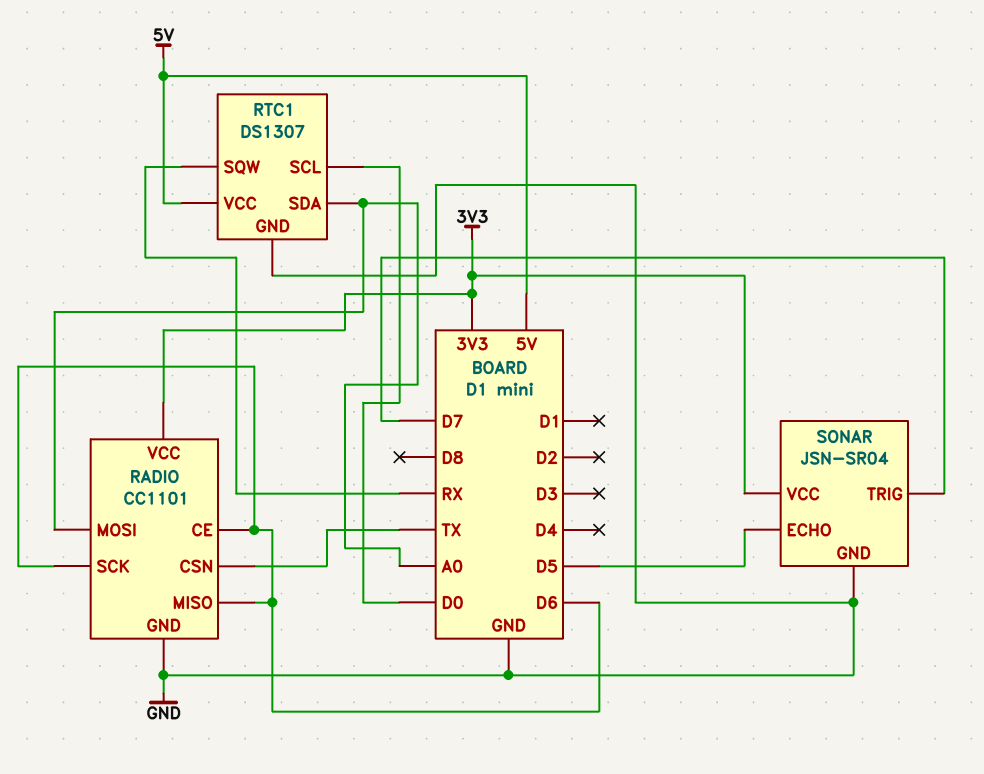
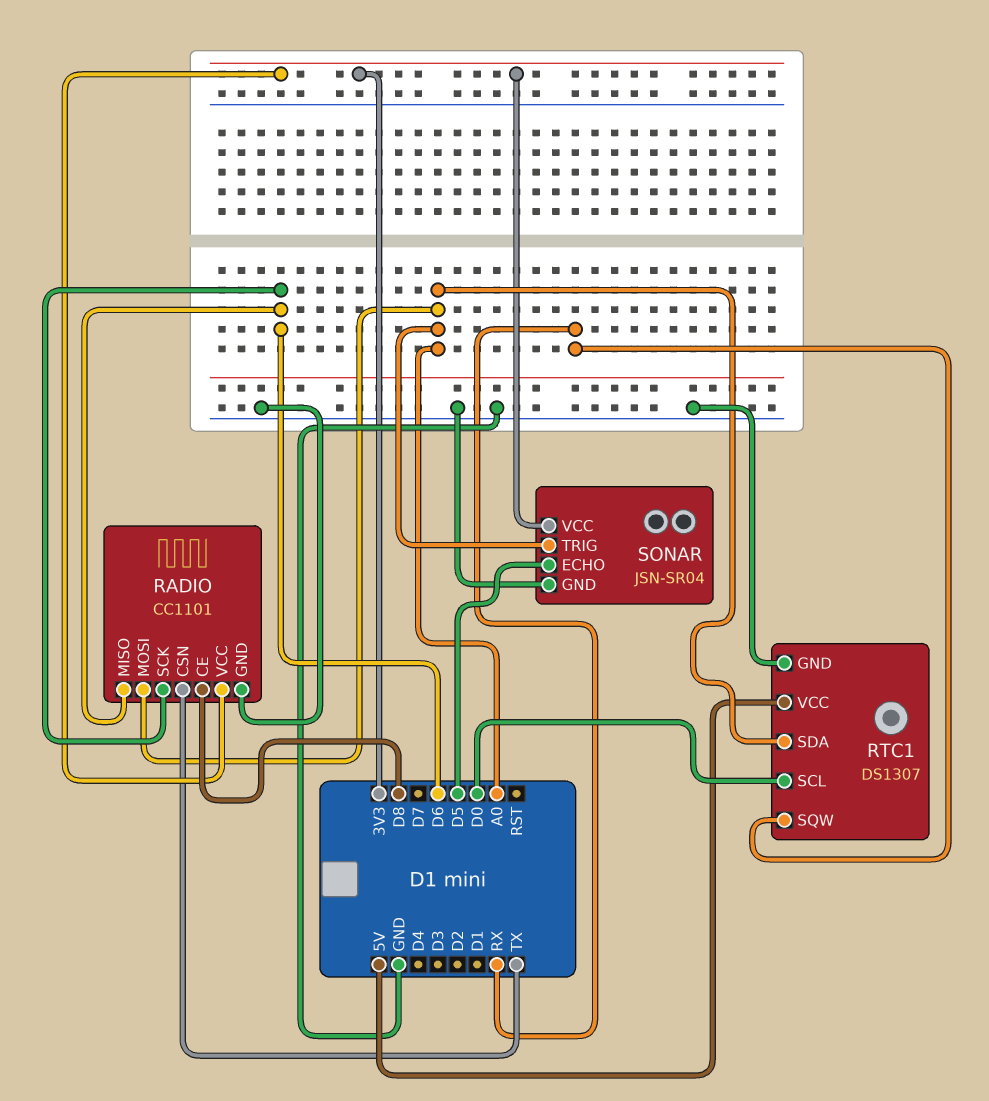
RADIO pin CE: D6 -> D8
SONAR pin TRIG: D7 -> A0

